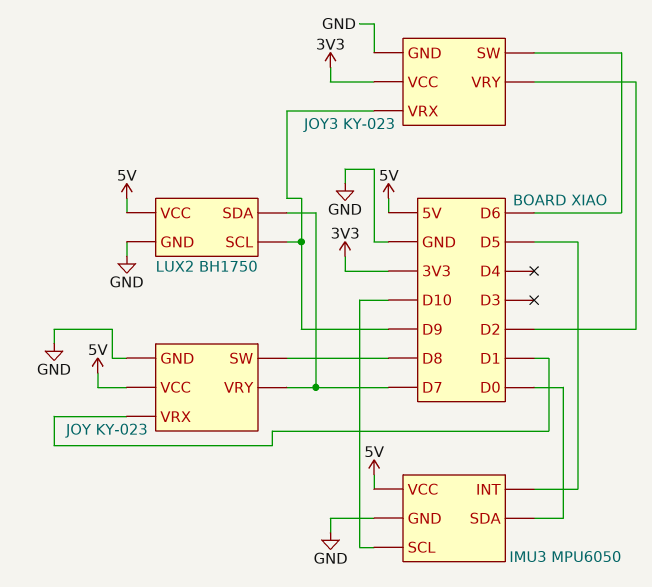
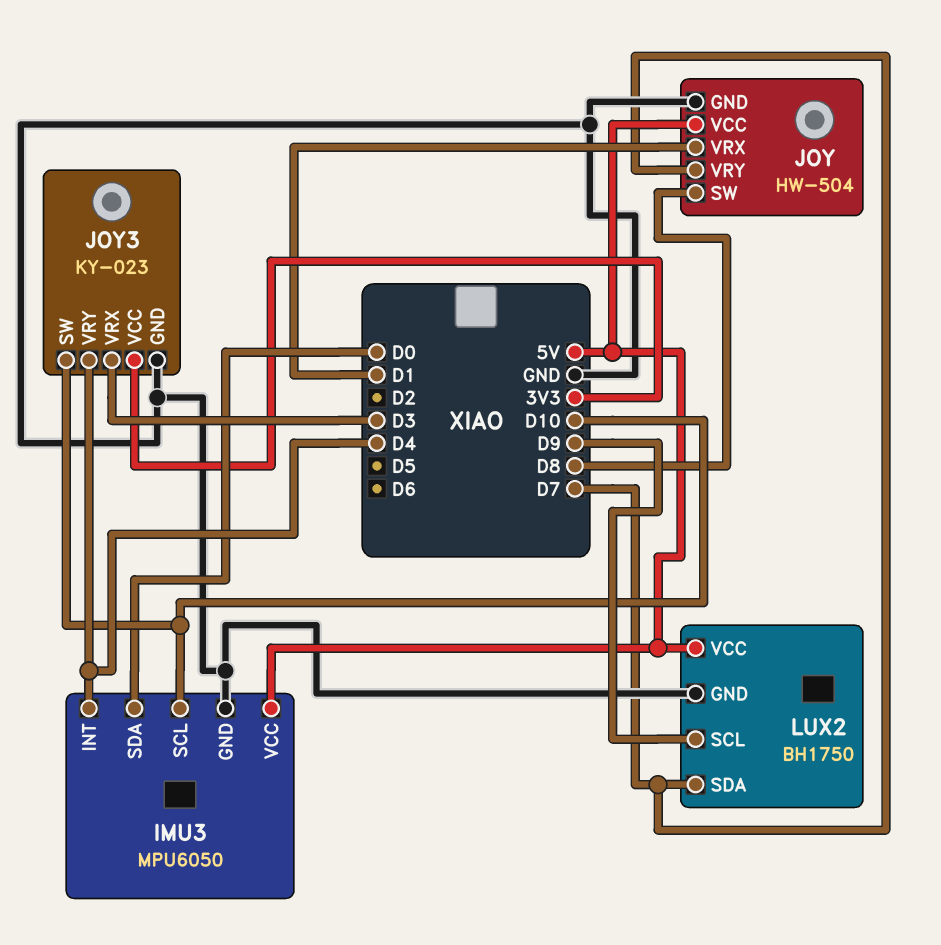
IMU3 pin INT: D5 -> D4
JOY: KY-023 -> HW-504
JOY3 pin SW: D6 -> D10
JOY3 pin VRX: D9 -> D3
JOY3 pin VRY: D2 -> D4

